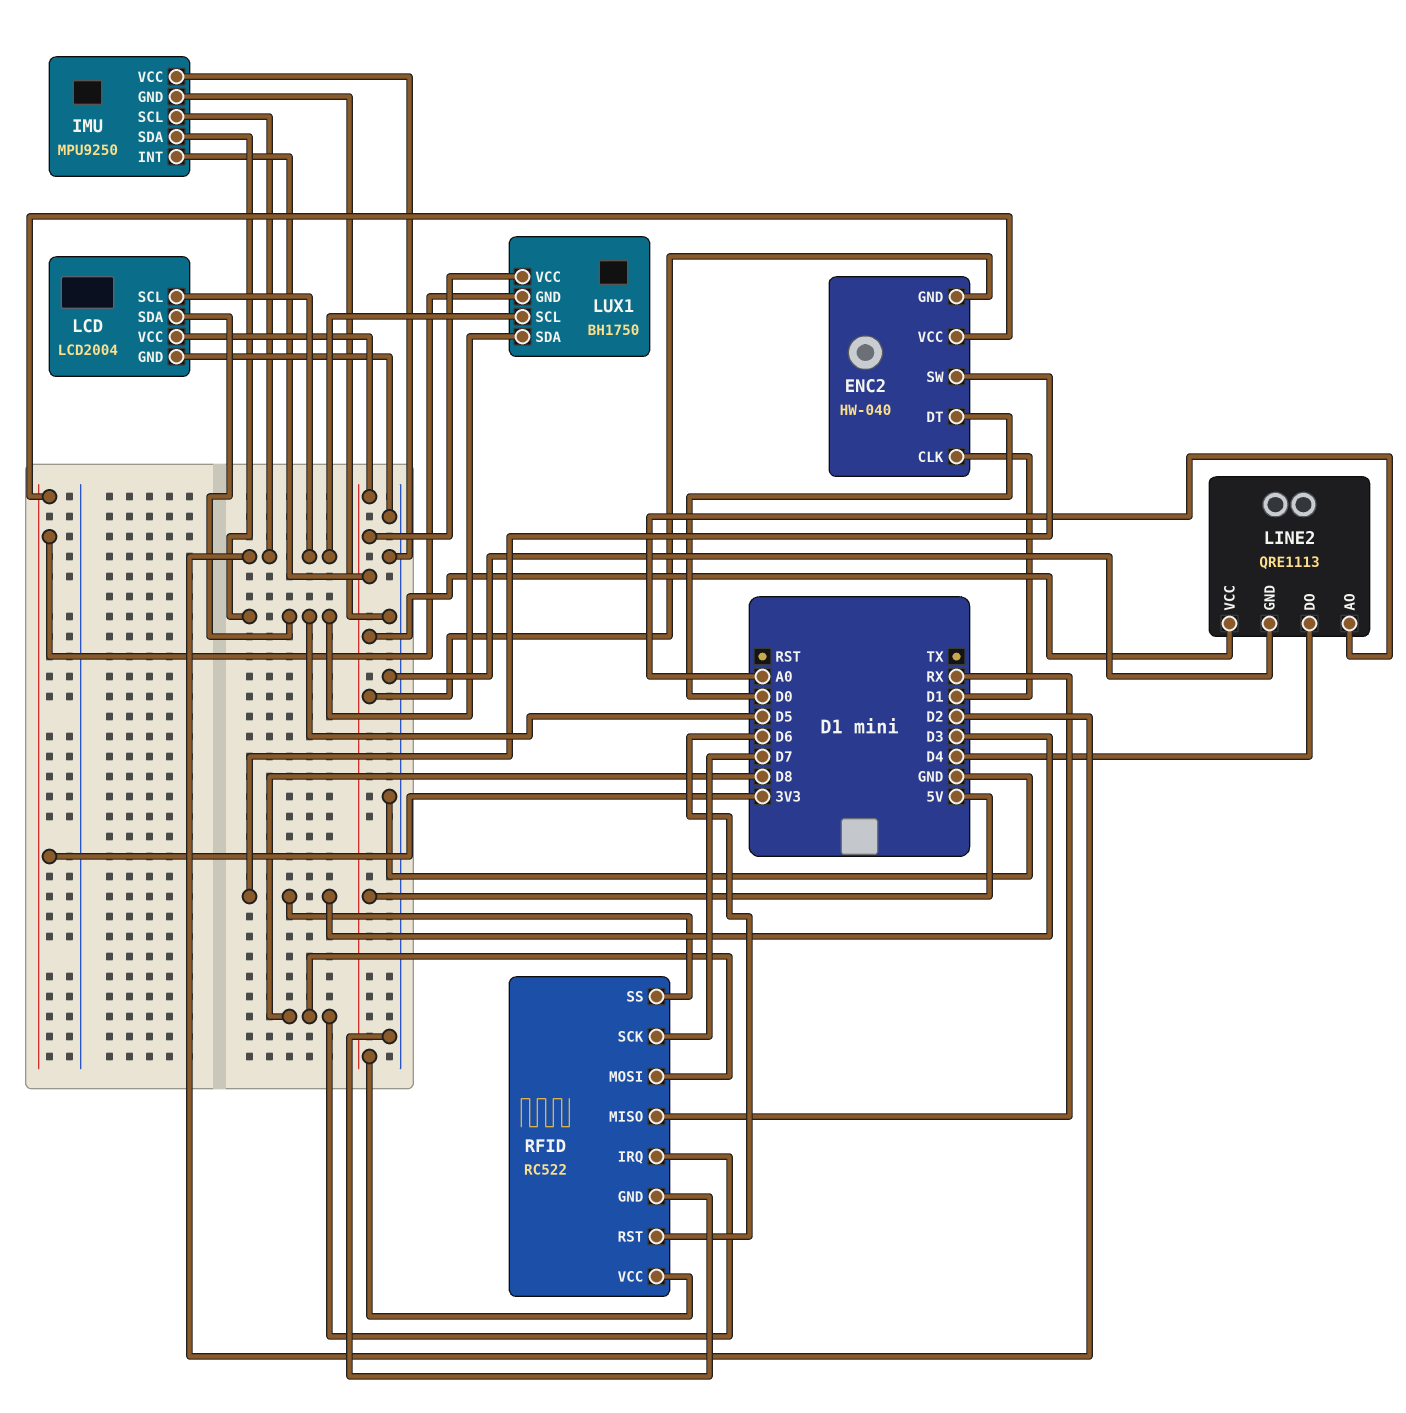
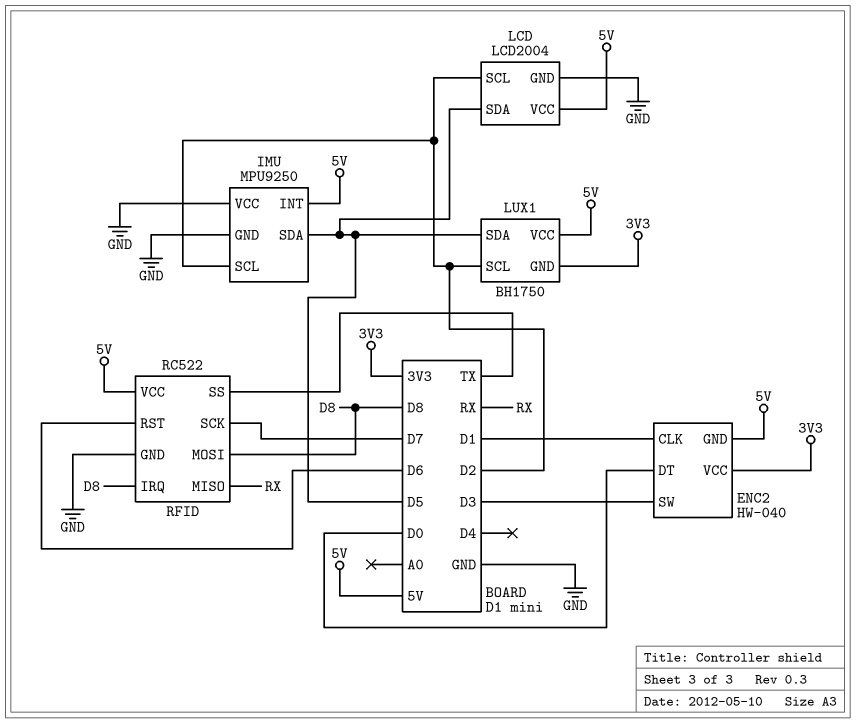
LINE2: QRE1113 -> none
LINE2 pin AO: A0 -> none
LINE2 pin DO: D4 -> none
LINE2 pin GND: GND -> none
LINE2 pin VCC: 5V -> none
RFID pin SS: D3 -> TX

